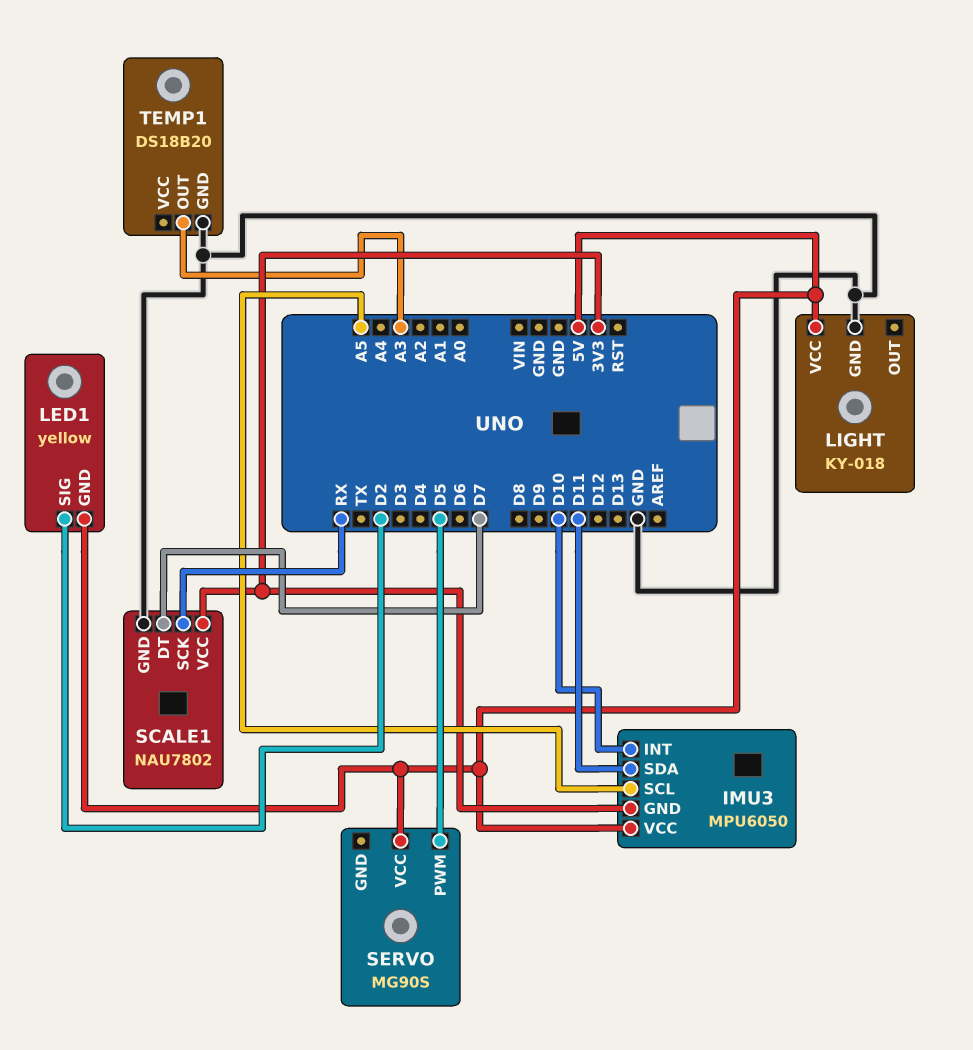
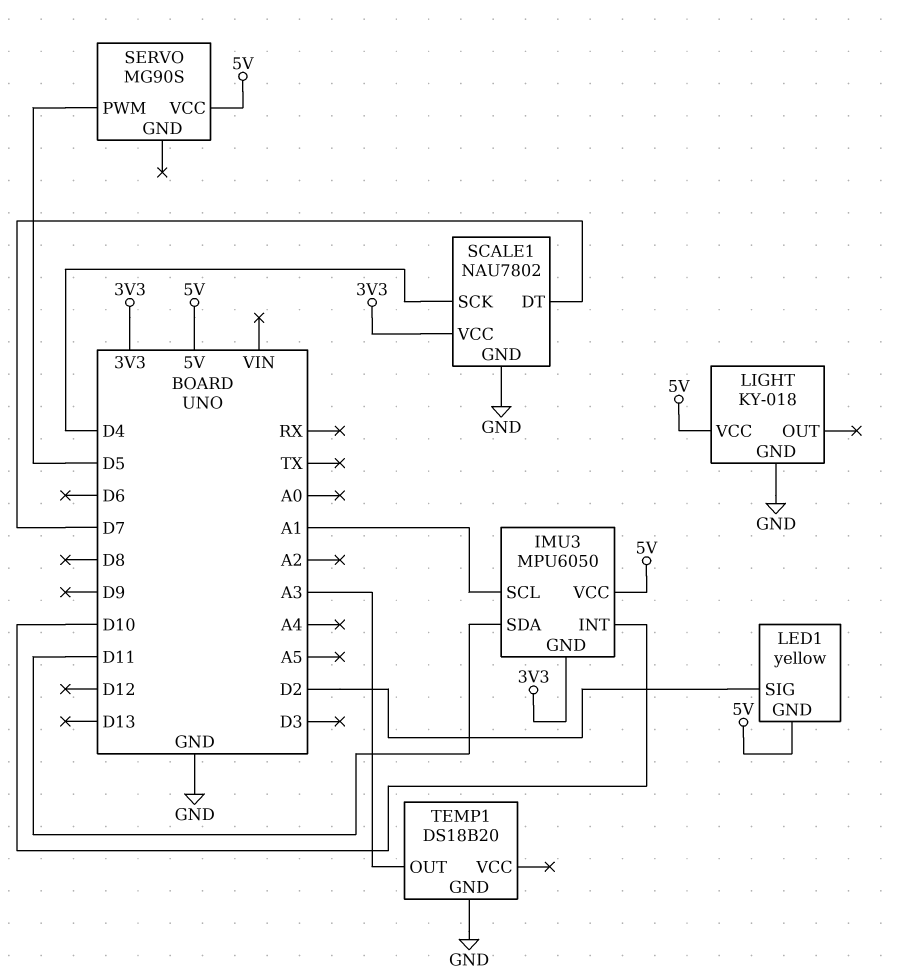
IMU3 pin SCL: A5 -> A1
SCALE1 pin SCK: RX -> D4

